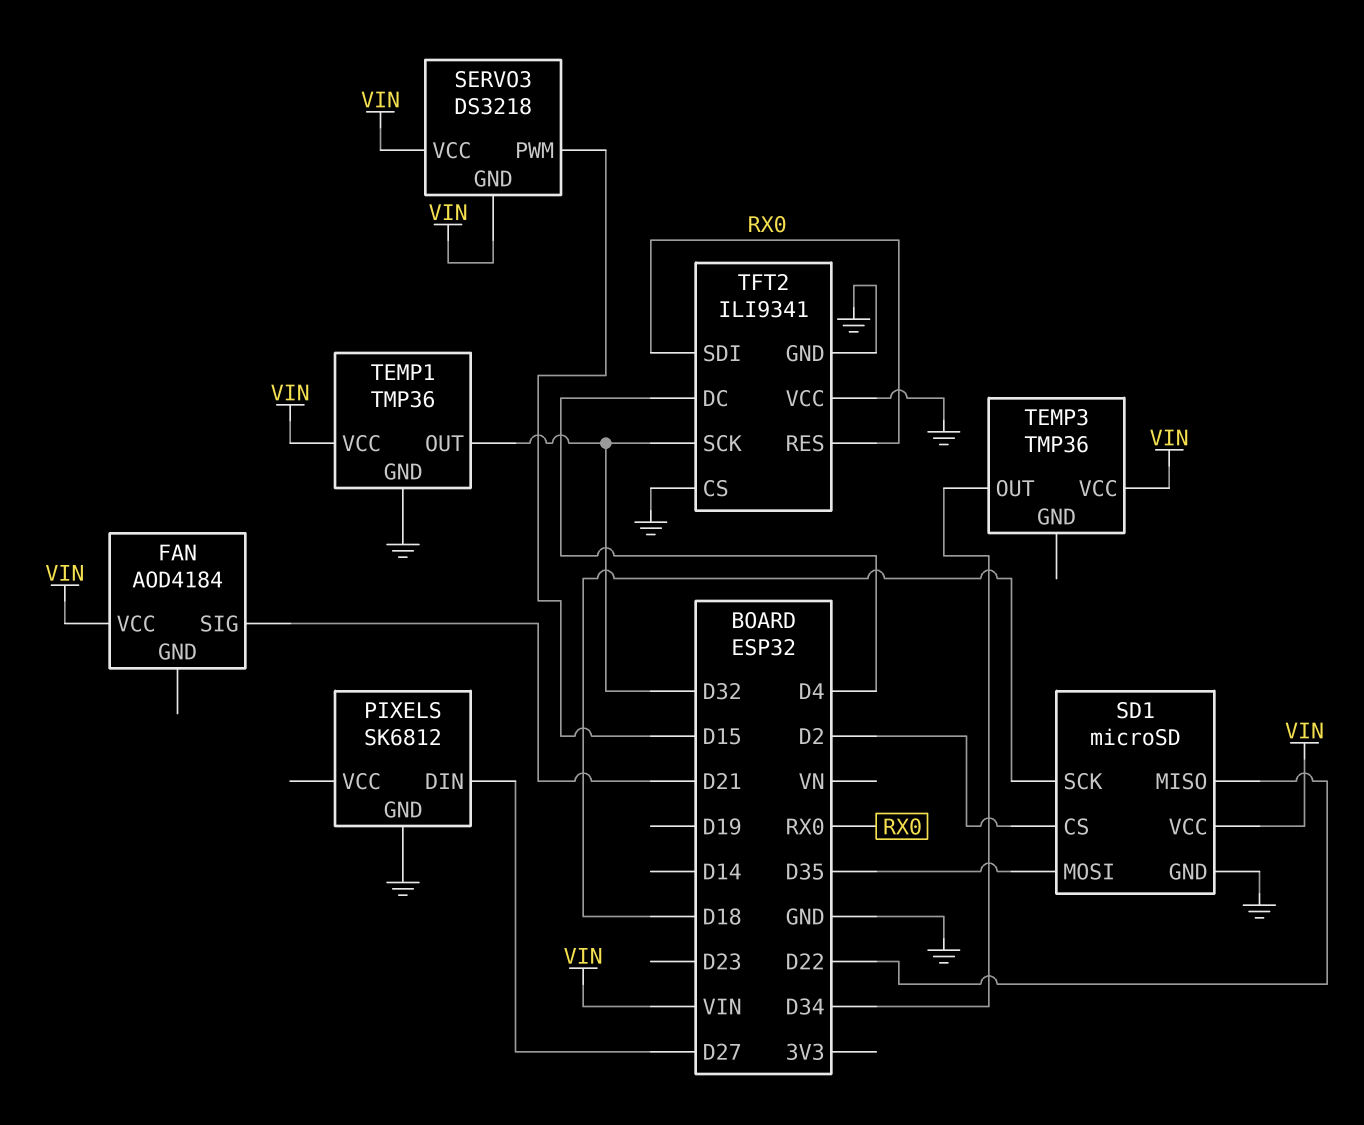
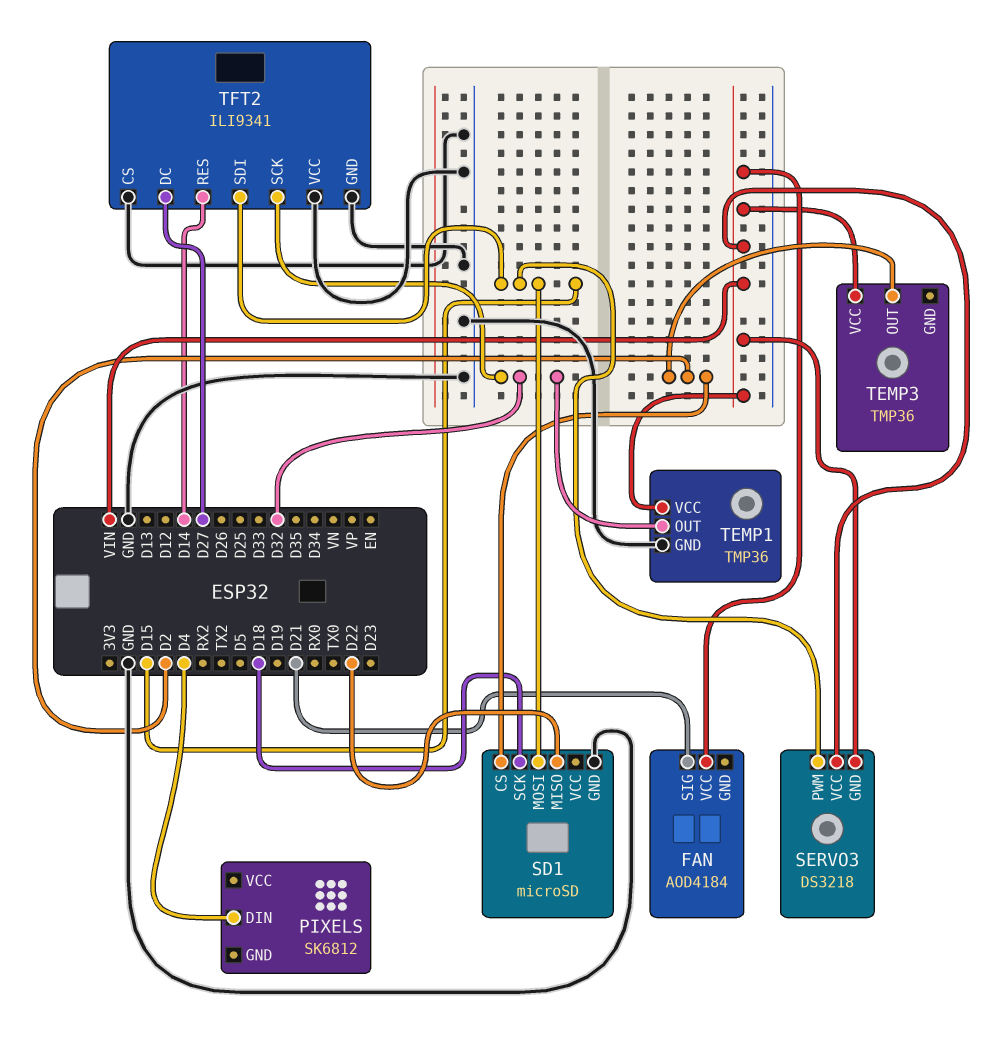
PIXELS pin DIN: D27 -> D4
PIXELS pin GND: GND -> none
SD1 pin MOSI: D35 -> D15
SD1 pin VCC: VIN -> none
TEMP3 pin OUT: D34 -> D2
TFT2 pin DC: D4 -> D27
TFT2 pin RES: RX0 -> D14
TFT2 pin SDI: RX0 -> D15

